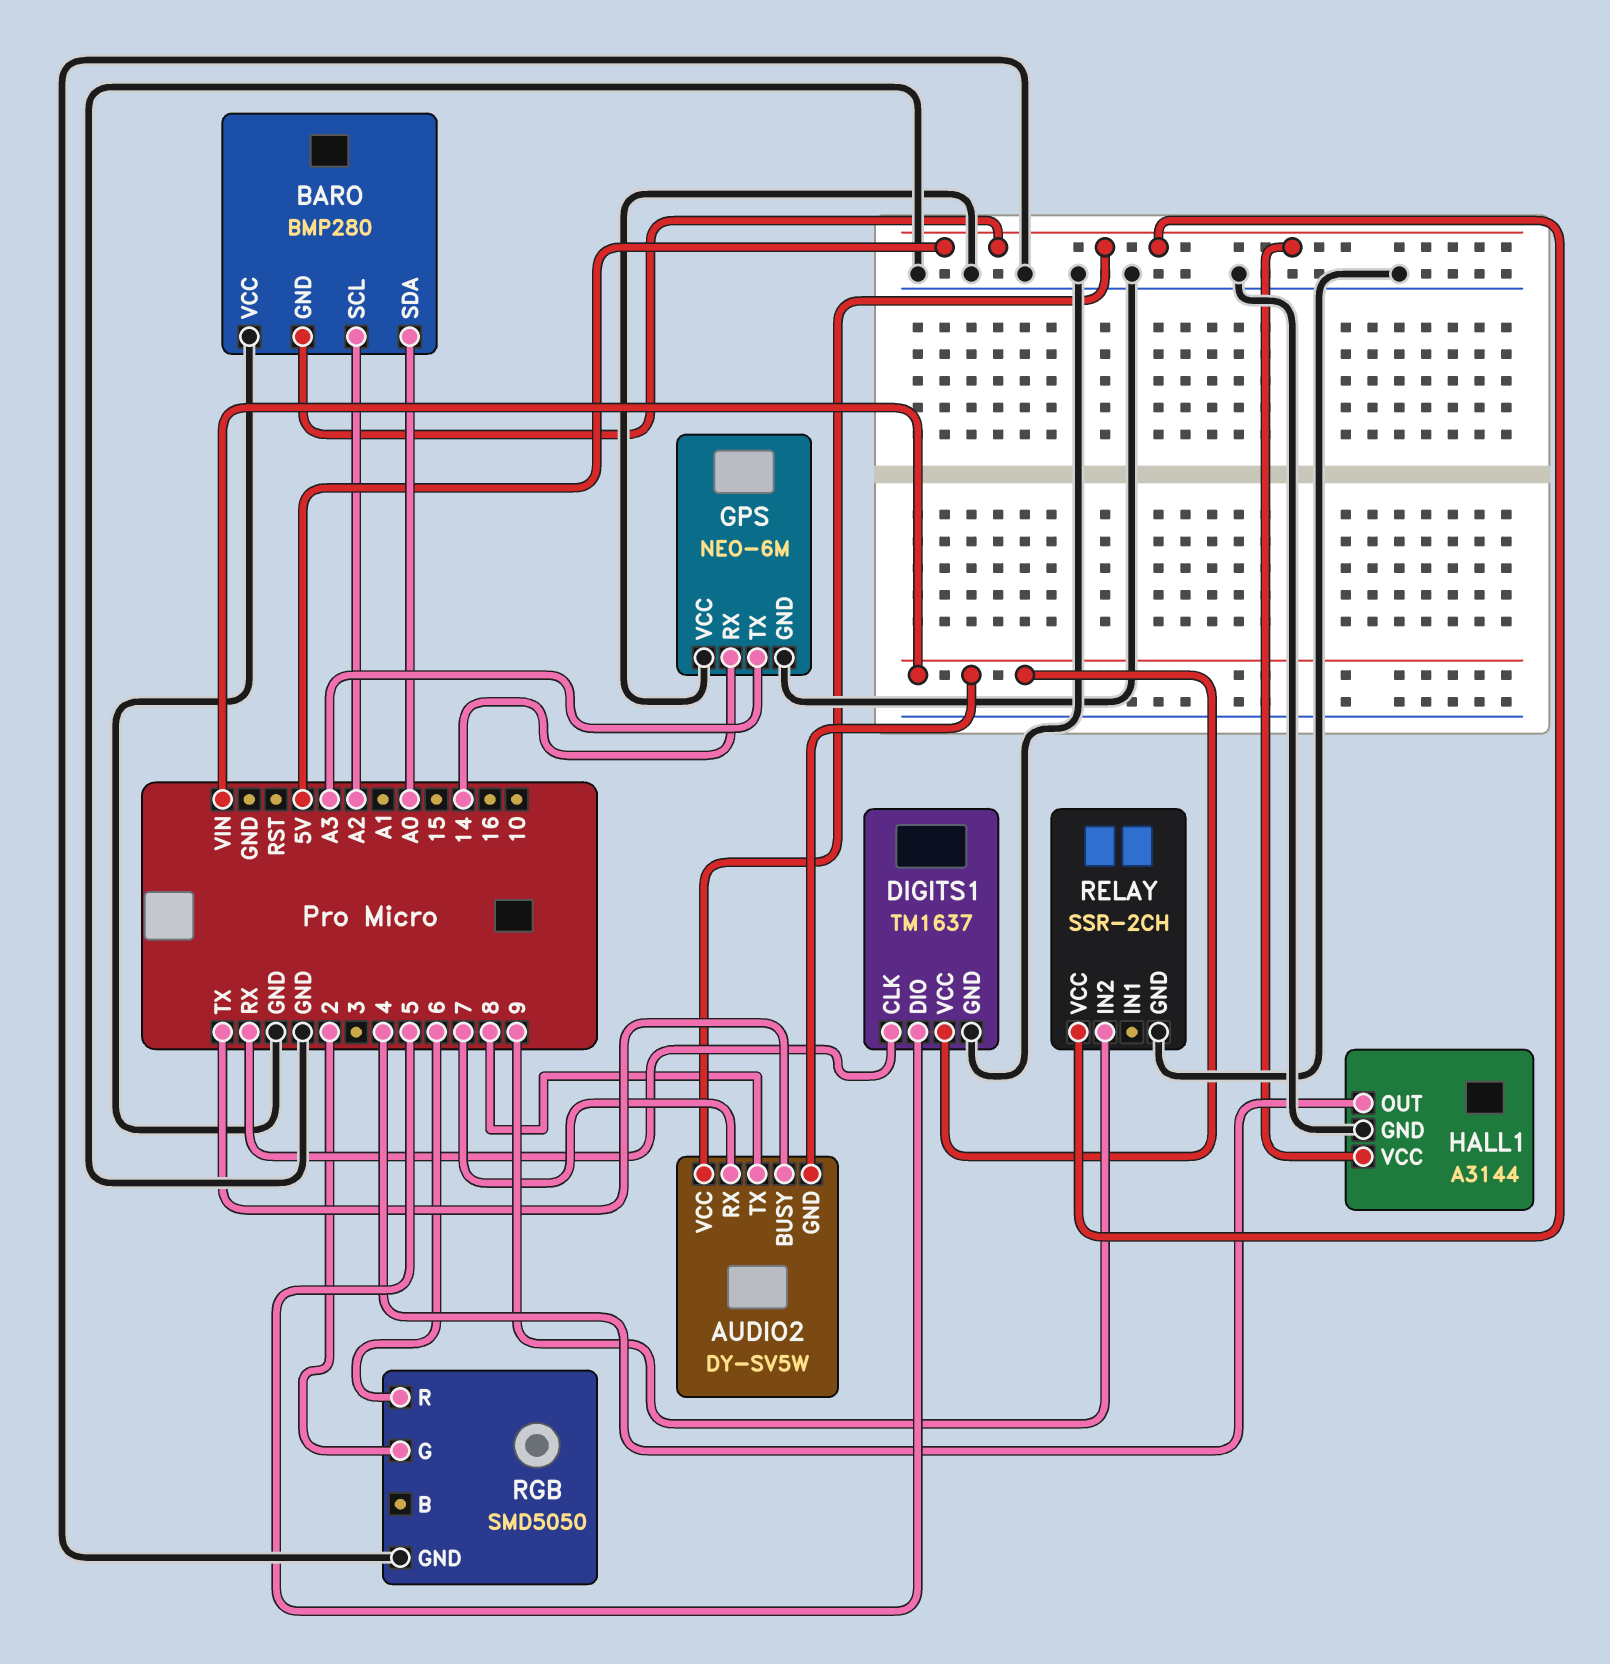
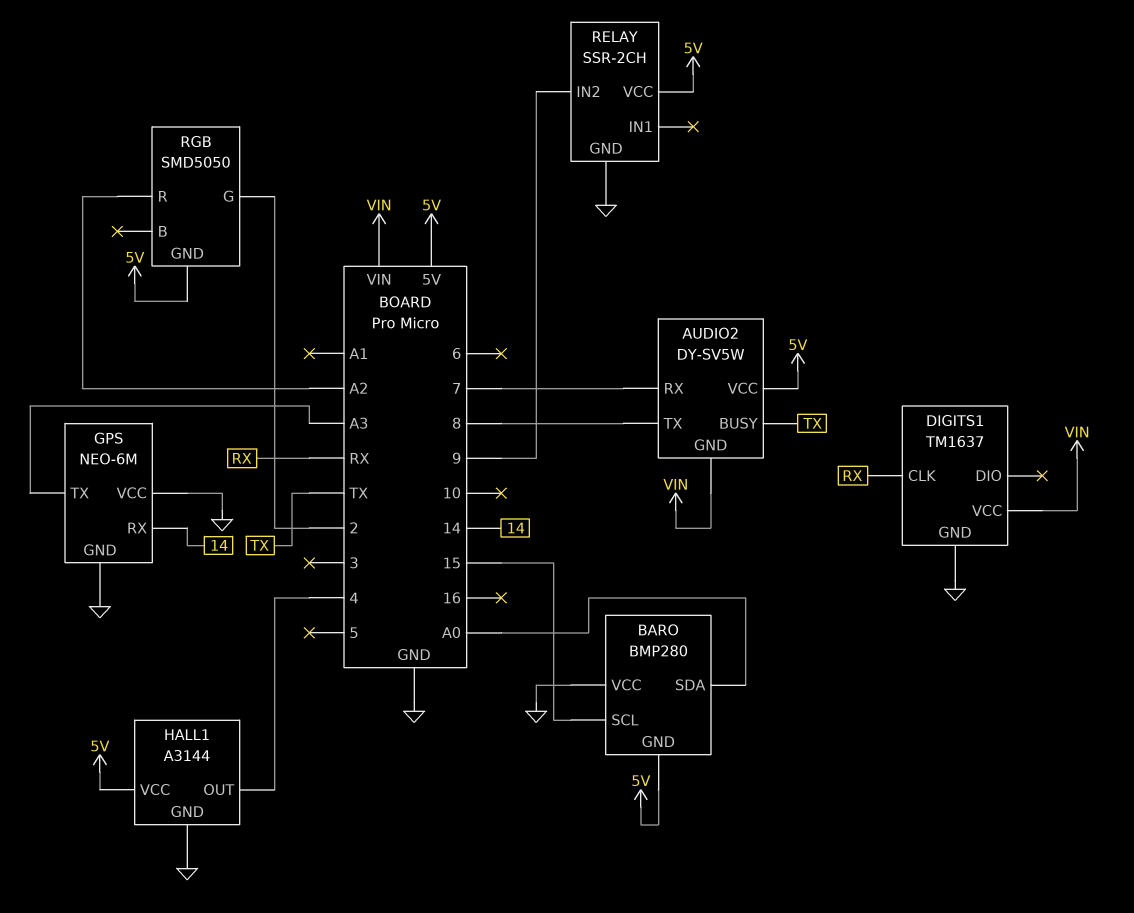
BARO pin SCL: A2 -> 15
DIGITS1 pin DIO: 5 -> none
RGB pin GND: GND -> 5V
RGB pin R: 6 -> A2

